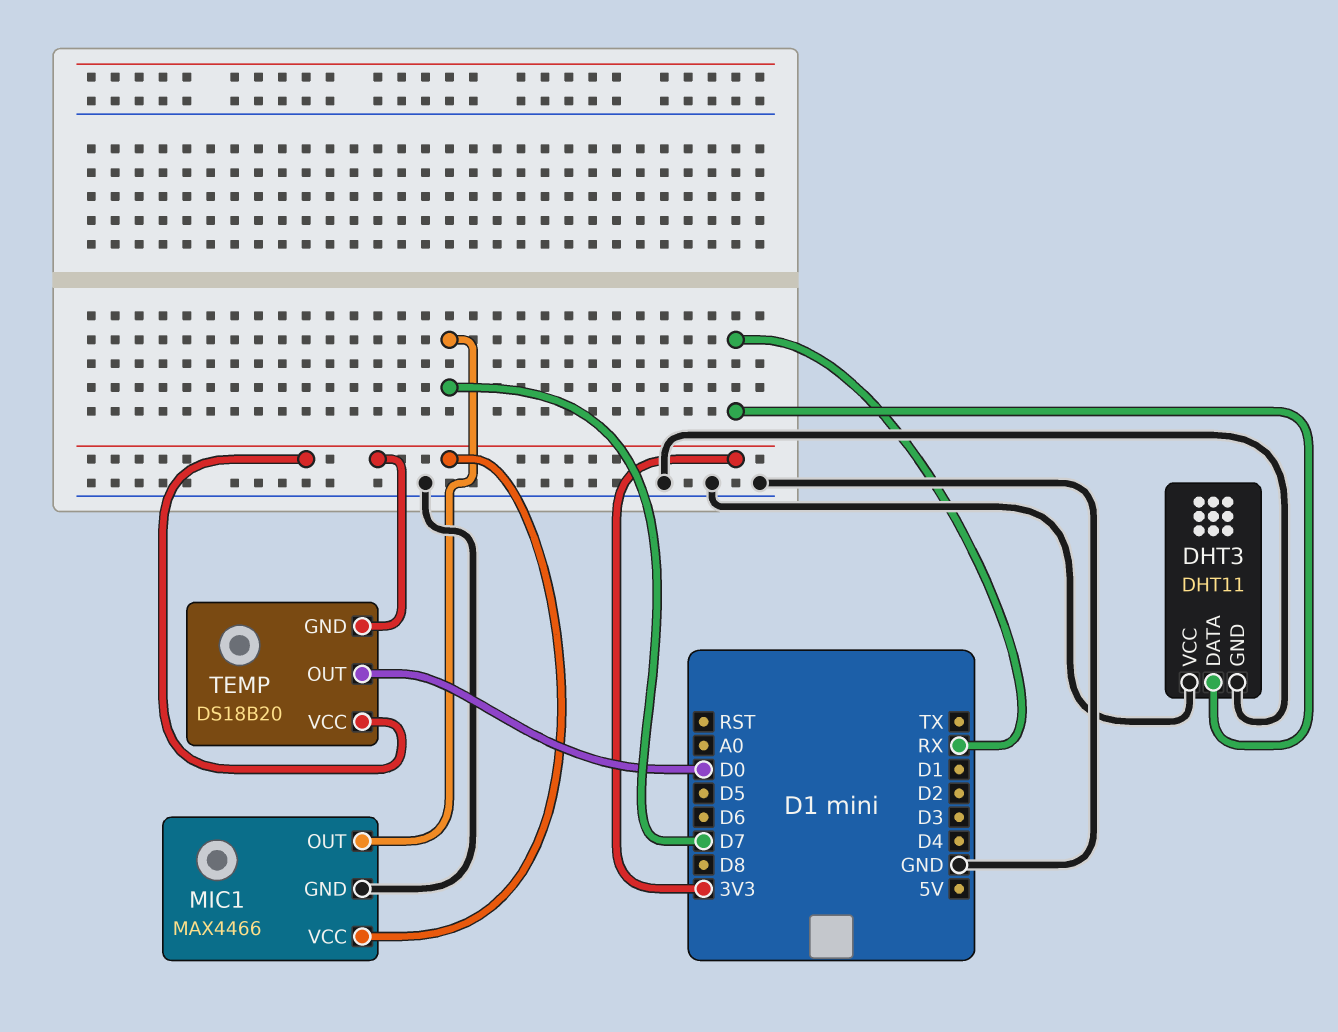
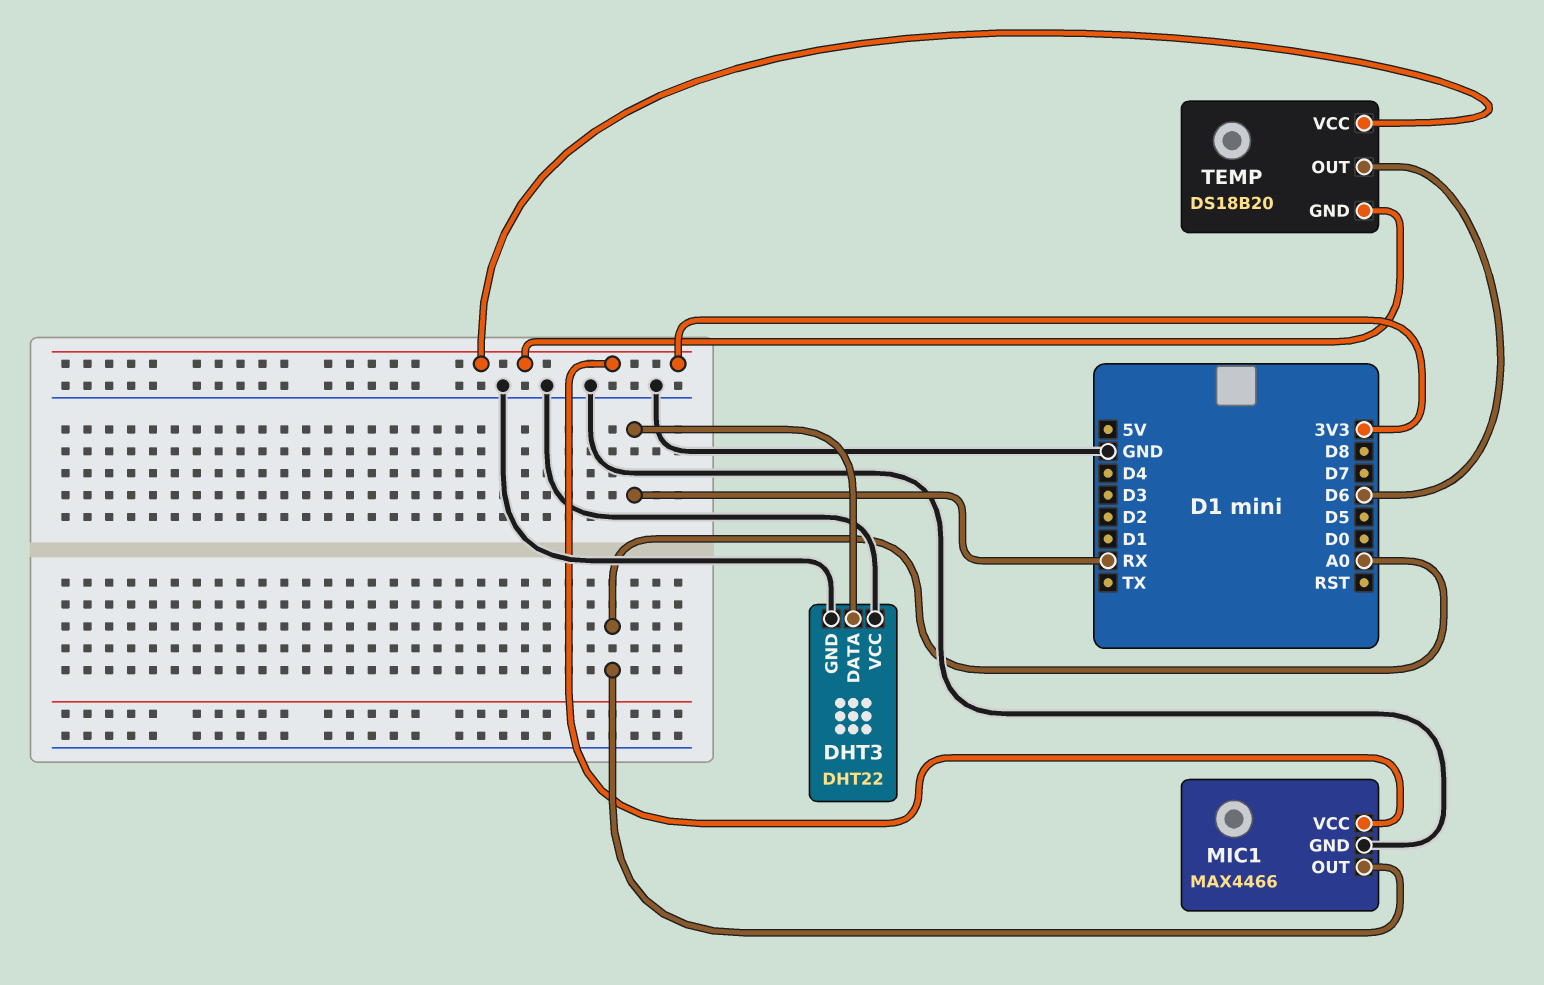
DHT3: DHT11 -> DHT22
MIC1 pin OUT: D7 -> A0
TEMP pin OUT: D0 -> D6

